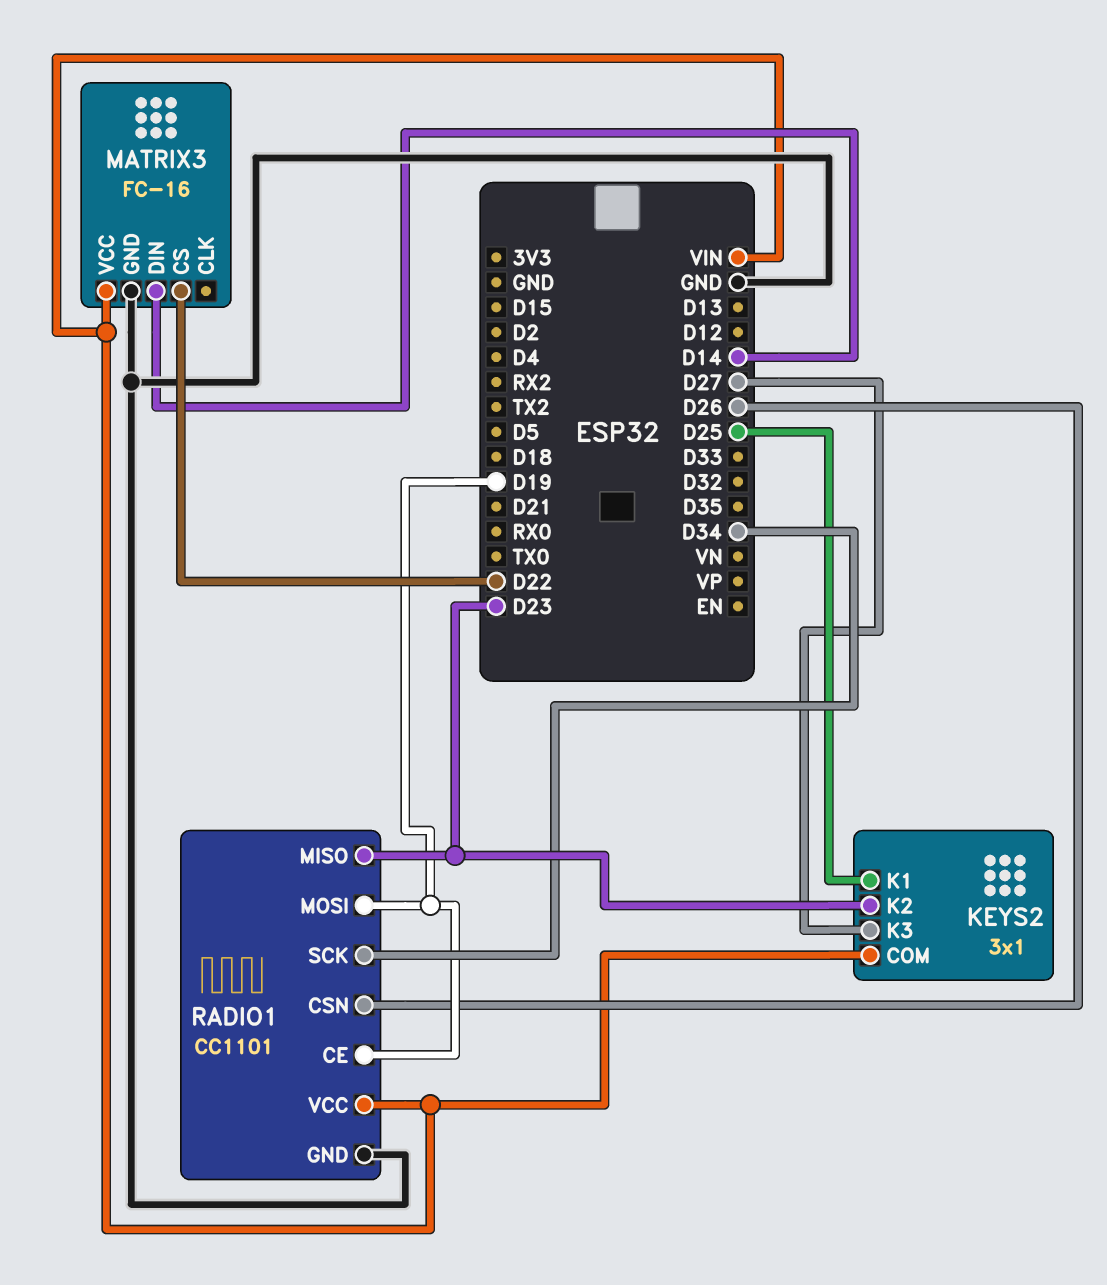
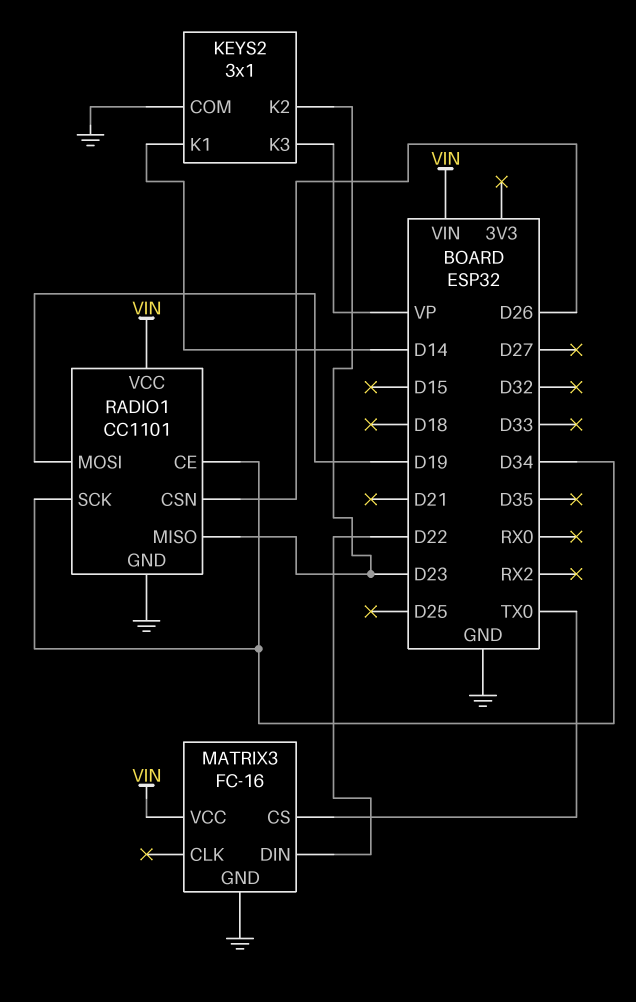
KEYS2 pin COM: VIN -> GND
KEYS2 pin K1: D25 -> D14
KEYS2 pin K3: D27 -> VP
MATRIX3 pin CS: D22 -> TX0
MATRIX3 pin DIN: D14 -> D22
RADIO1 pin CE: D19 -> D34

